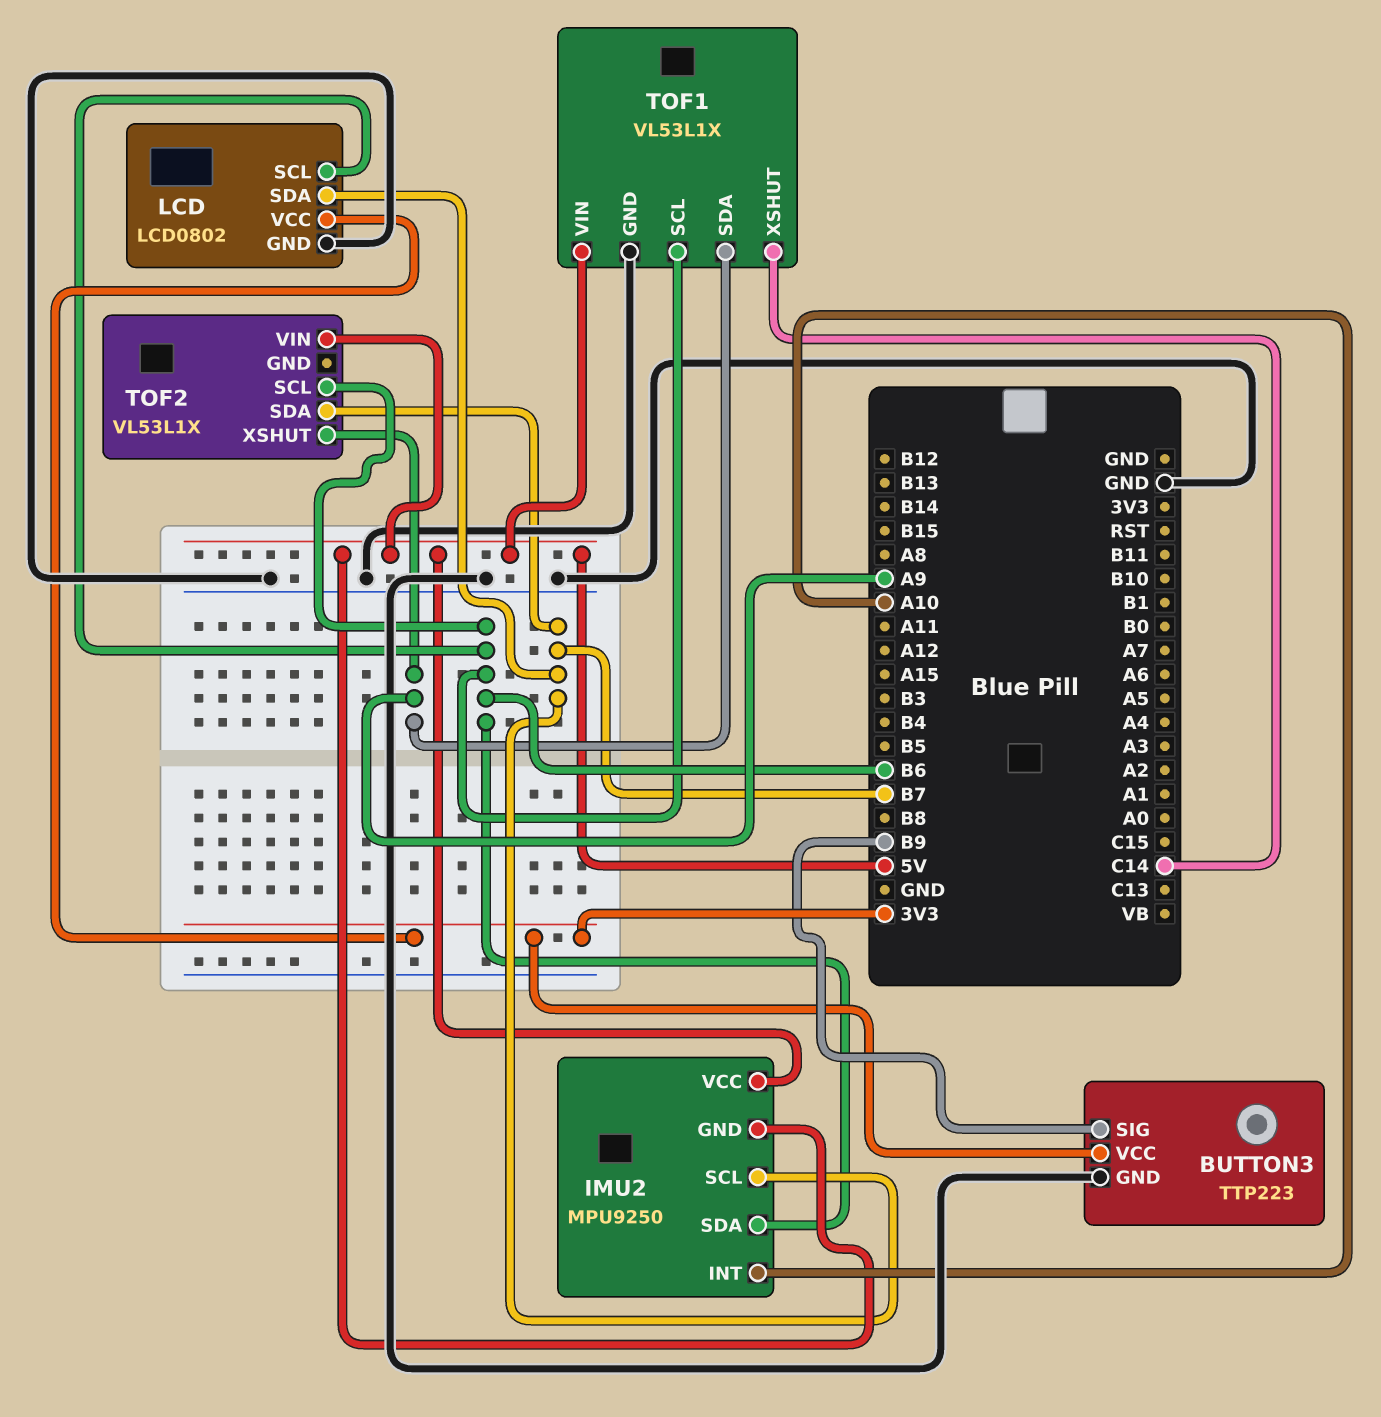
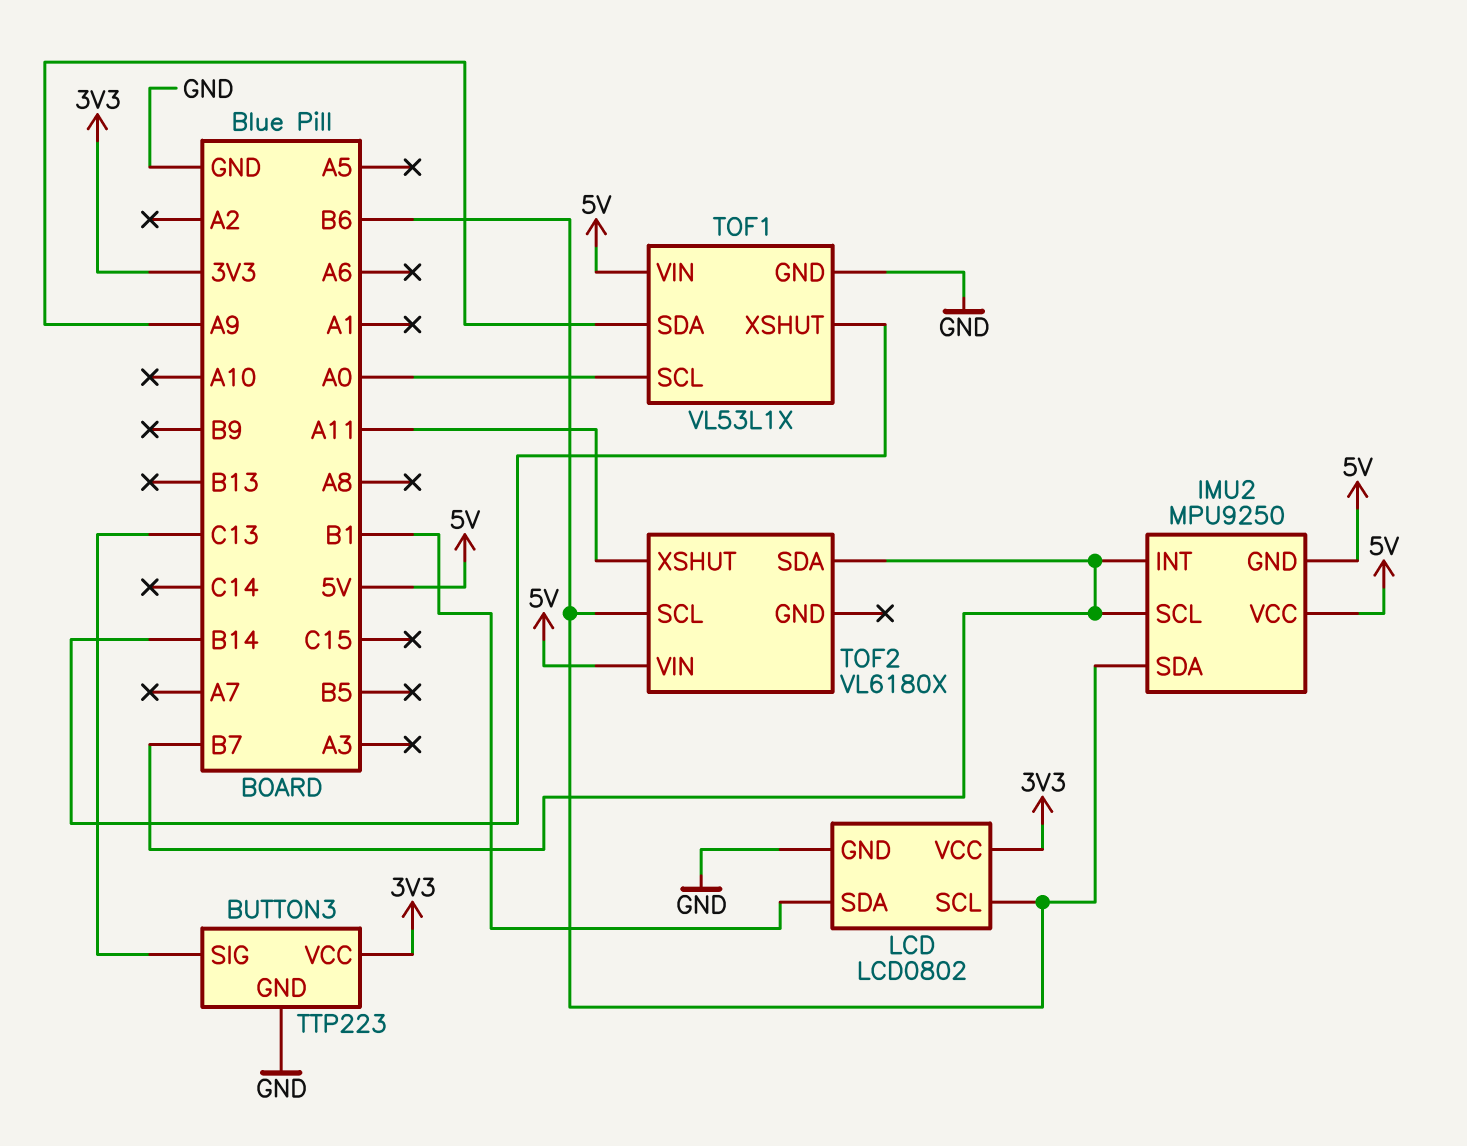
BUTTON3 pin SIG: B9 -> C13
IMU2 pin INT: A10 -> B7
LCD pin SDA: B7 -> B1
TOF1 pin SCL: B6 -> A0
TOF1 pin XSHUT: C14 -> B14
TOF2: VL53L1X -> VL6180X
TOF2 pin XSHUT: A9 -> A11

